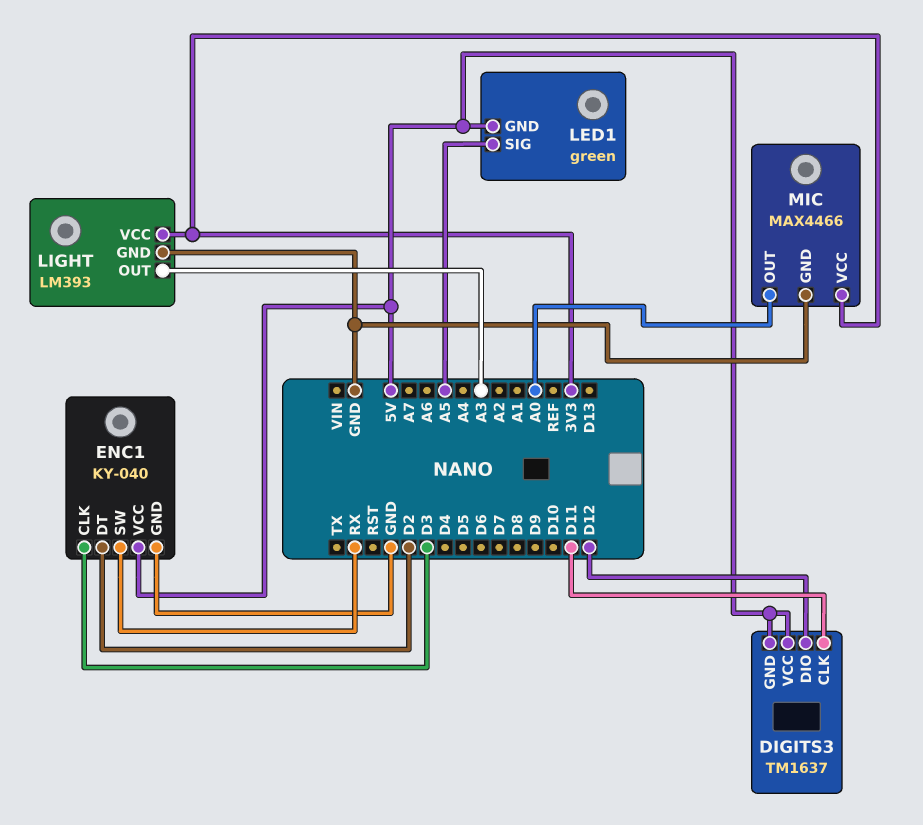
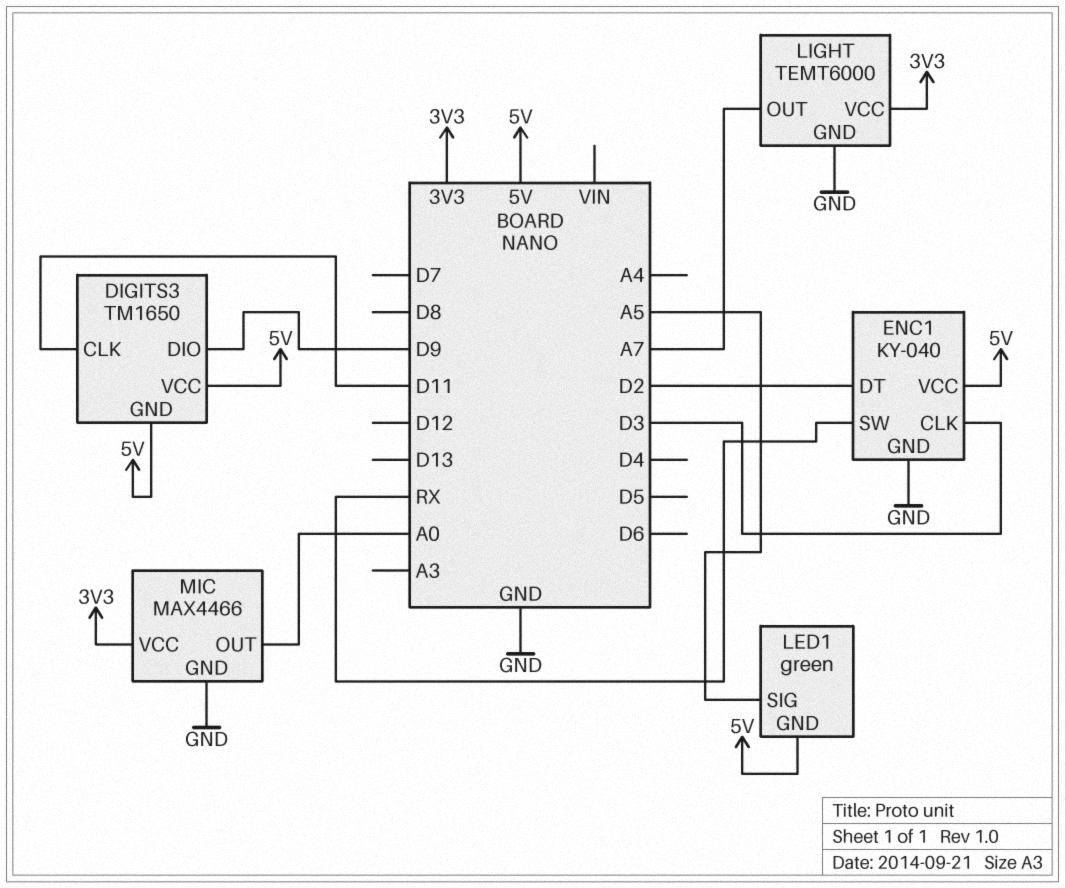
DIGITS3: TM1637 -> TM1650
DIGITS3 pin DIO: D12 -> D9
LIGHT: LM393 -> TEMT6000
LIGHT pin OUT: A3 -> A7

